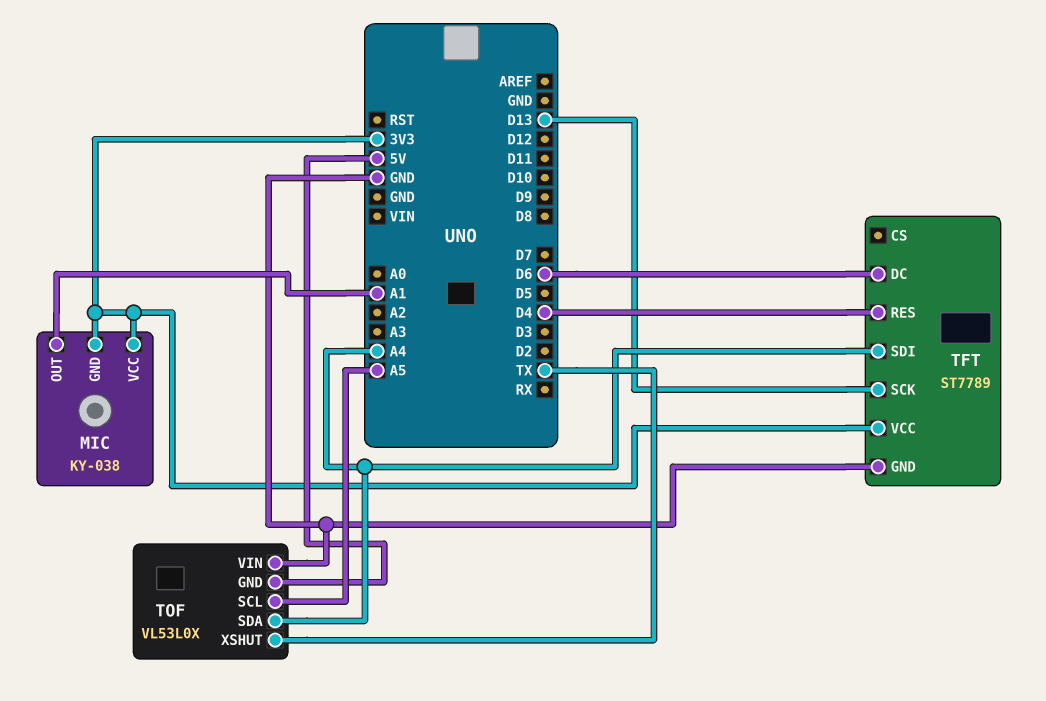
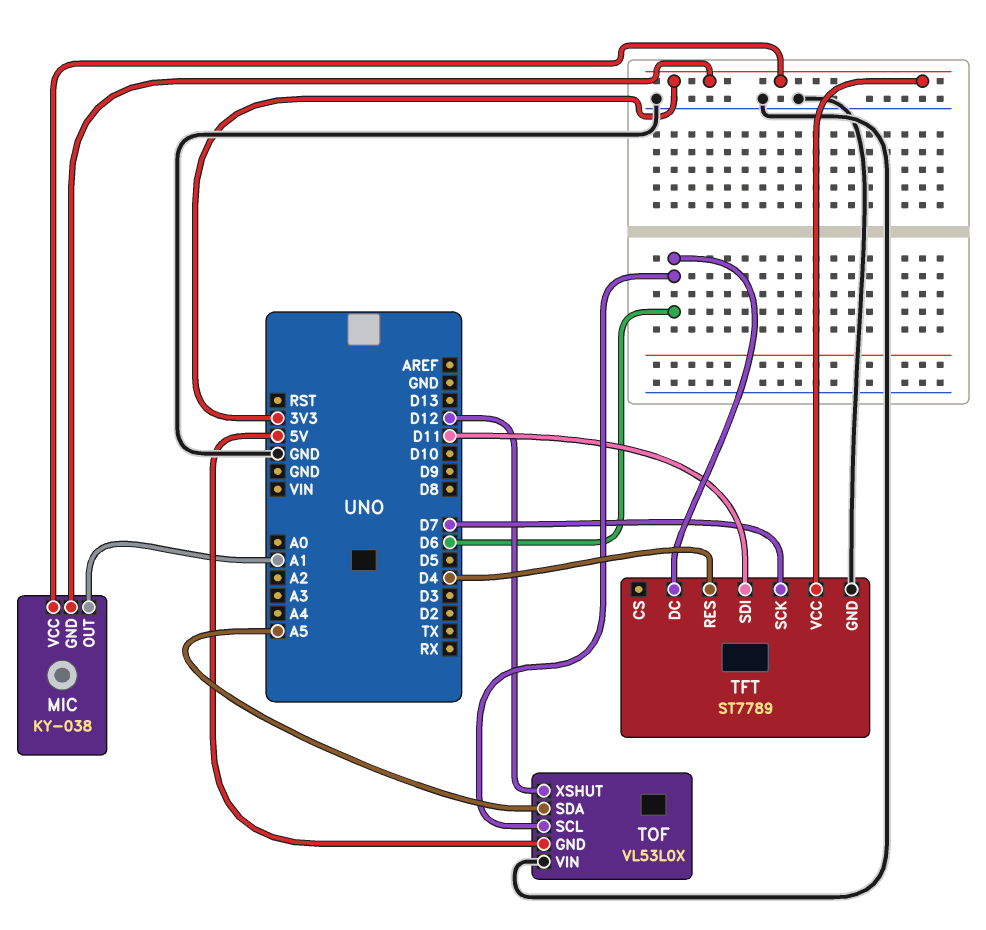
TFT pin SCK: D13 -> D7
TFT pin SDI: A4 -> D11
TOF pin SCL: A5 -> D6
TOF pin SDA: A4 -> A5
TOF pin XSHUT: TX -> D12

